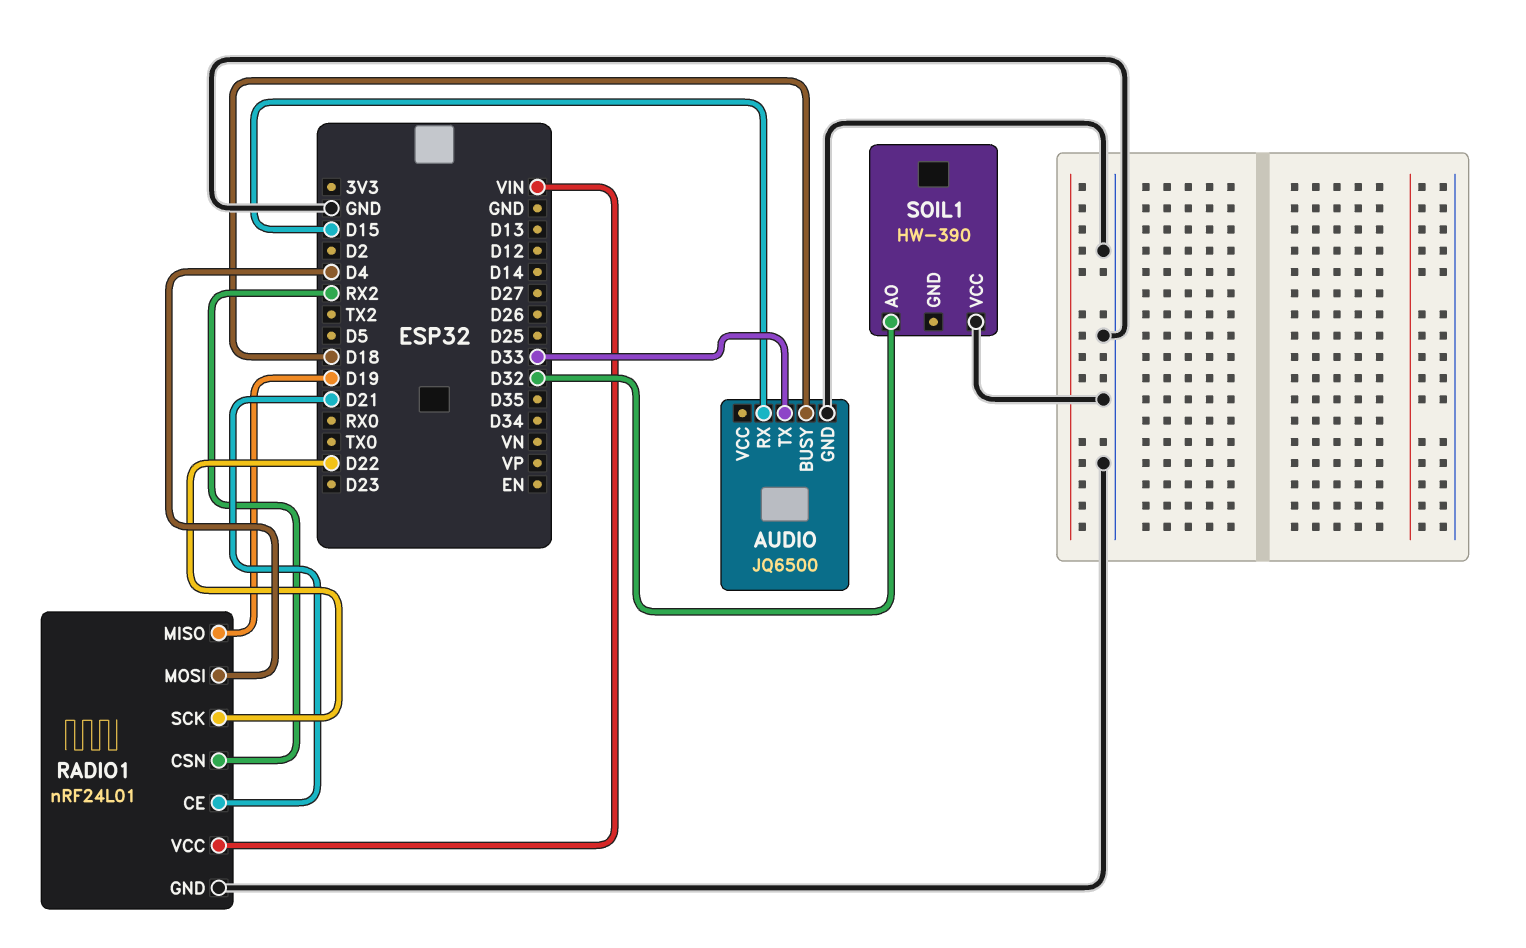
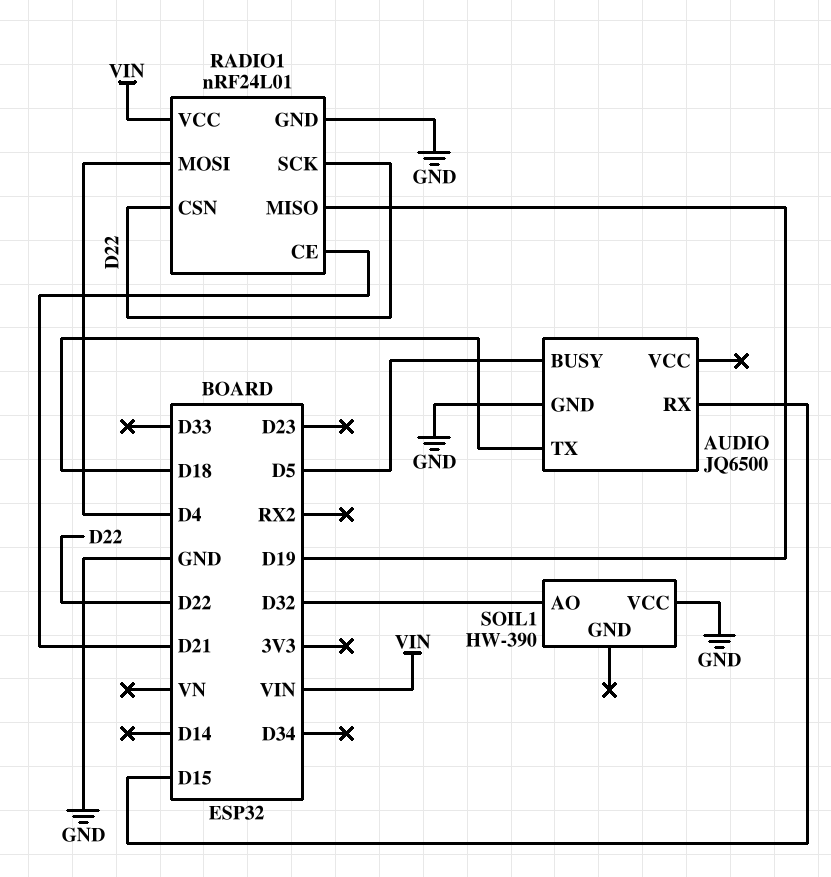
AUDIO pin BUSY: D18 -> D5
AUDIO pin TX: D33 -> D18
RADIO1 pin CSN: RX2 -> D22

